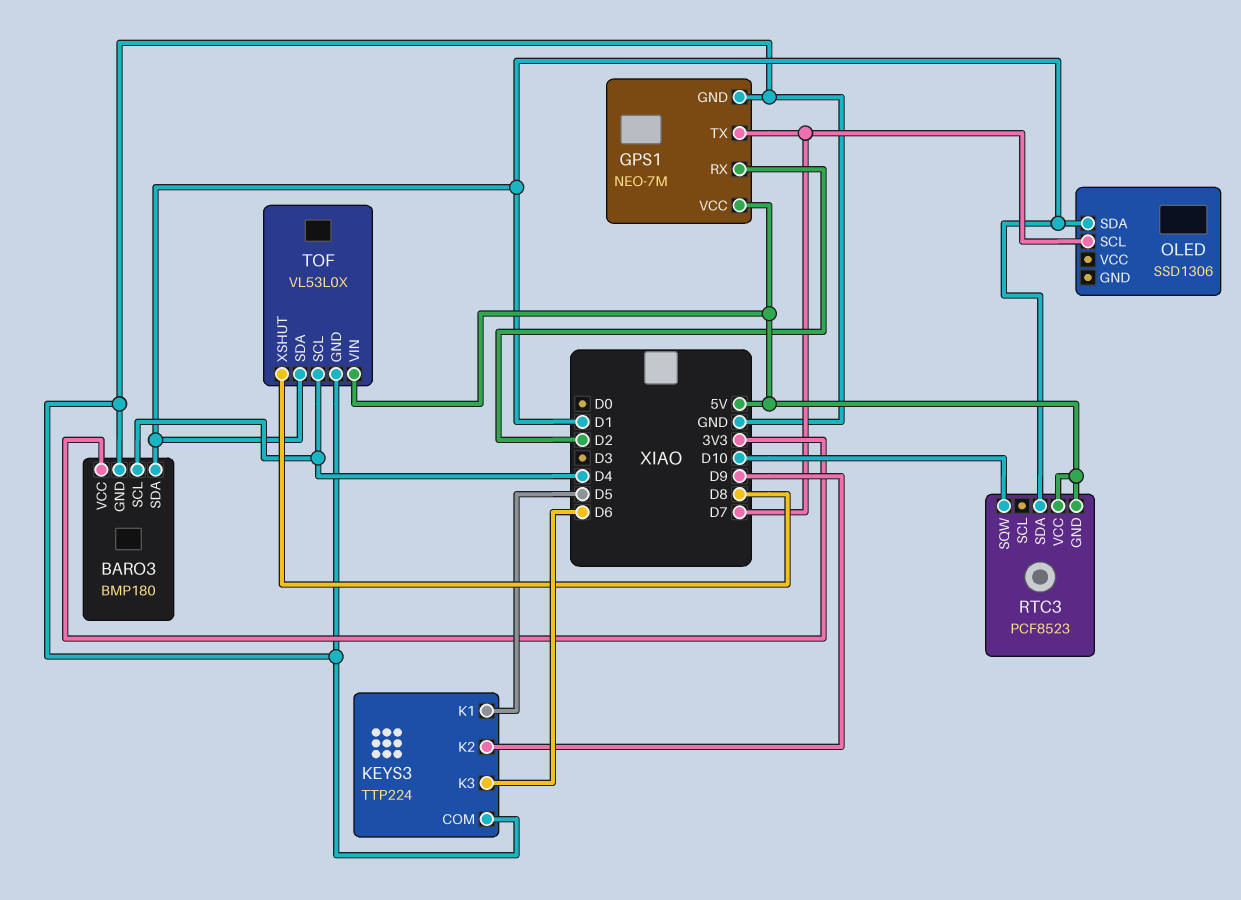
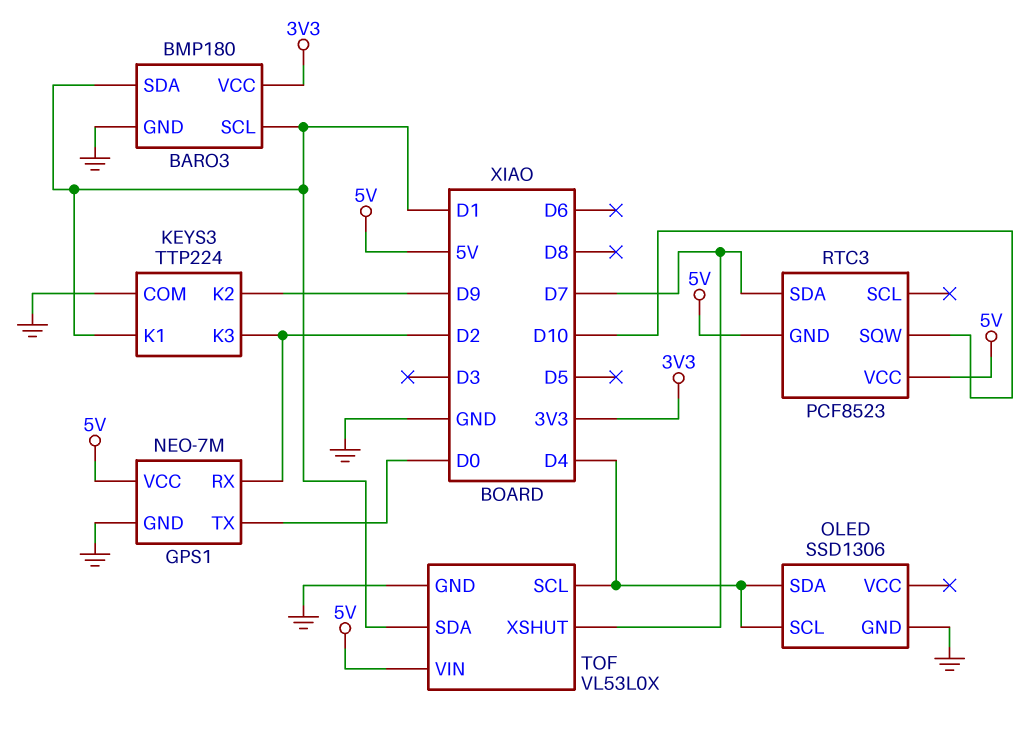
BARO3 pin SCL: D4 -> D1
GPS1 pin TX: D7 -> D0
KEYS3 pin K1: D5 -> D1
KEYS3 pin K3: D6 -> D2
OLED pin GND: none -> GND
OLED pin SCL: D7 -> D4
OLED pin SDA: D1 -> D4
RTC3 pin SDA: D1 -> D7
TOF pin XSHUT: D8 -> D7

